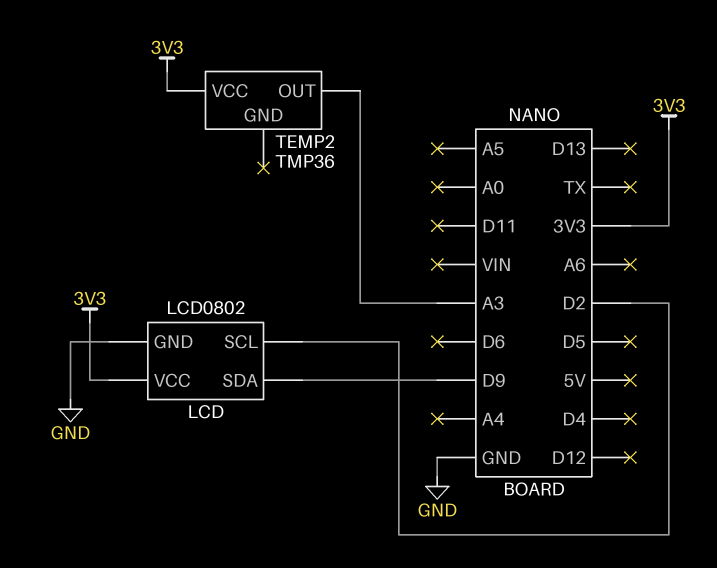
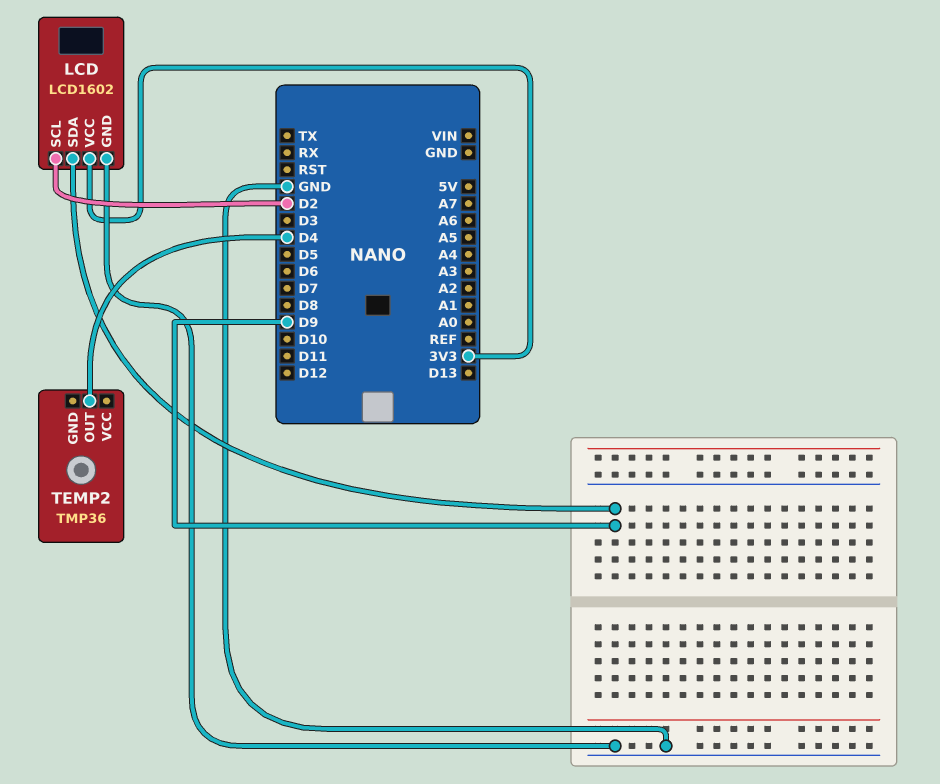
LCD: LCD0802 -> LCD1602
TEMP2 pin OUT: A3 -> D4
TEMP2 pin VCC: 3V3 -> none

